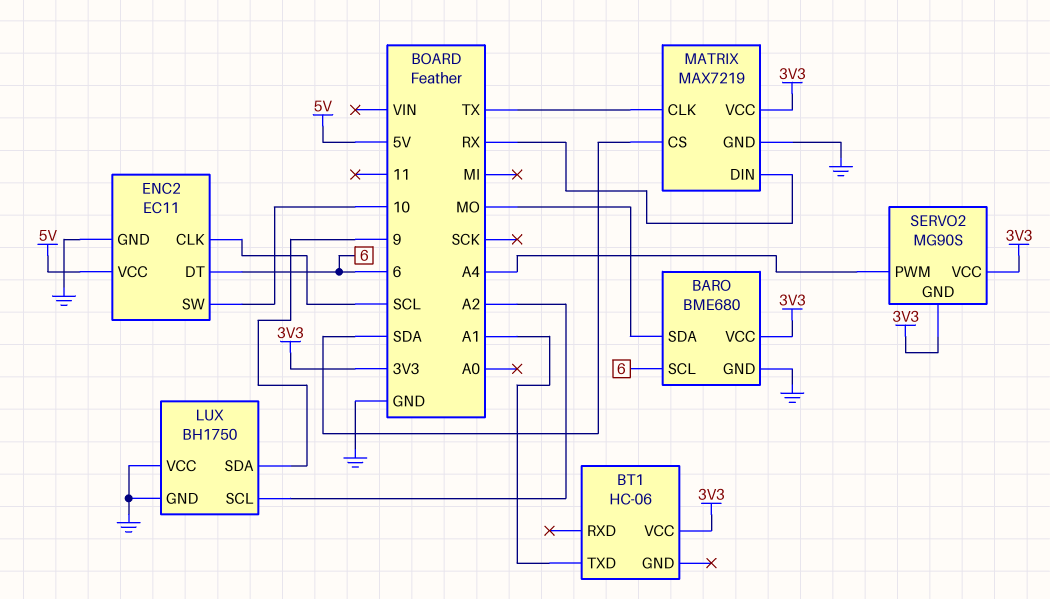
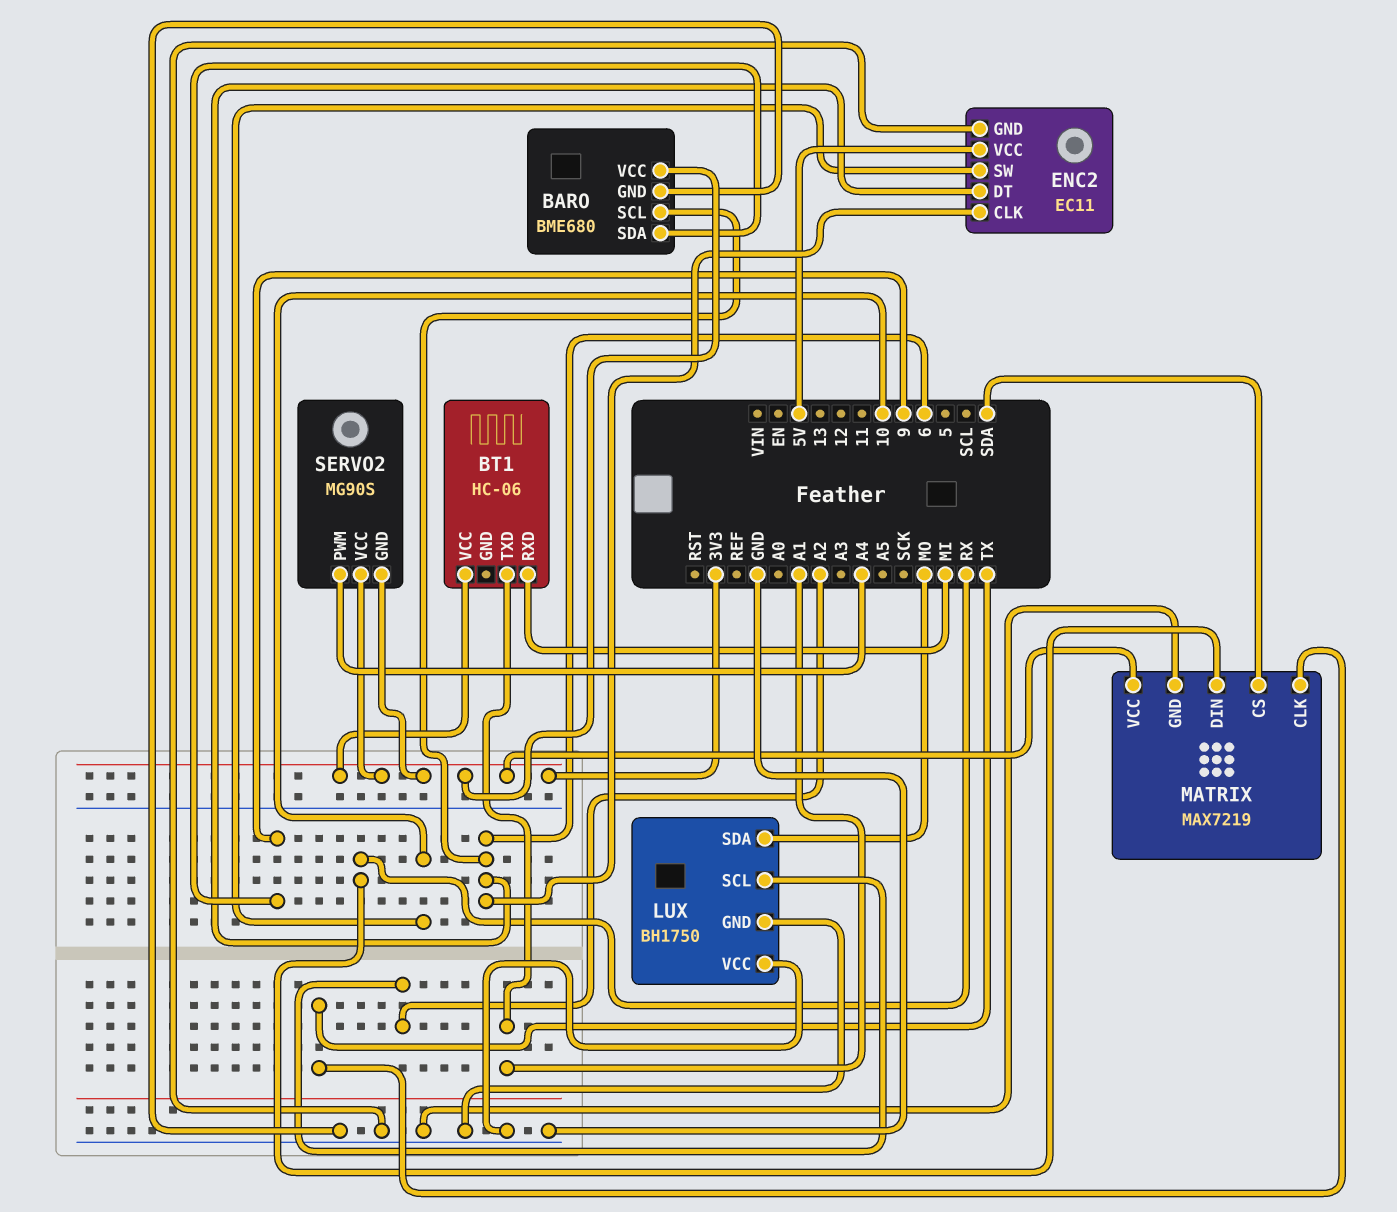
BARO pin SDA: MO -> 9
BT1 pin RXD: none -> MI
ENC2 pin CLK: SCL -> 6
LUX pin SDA: 9 -> MO

